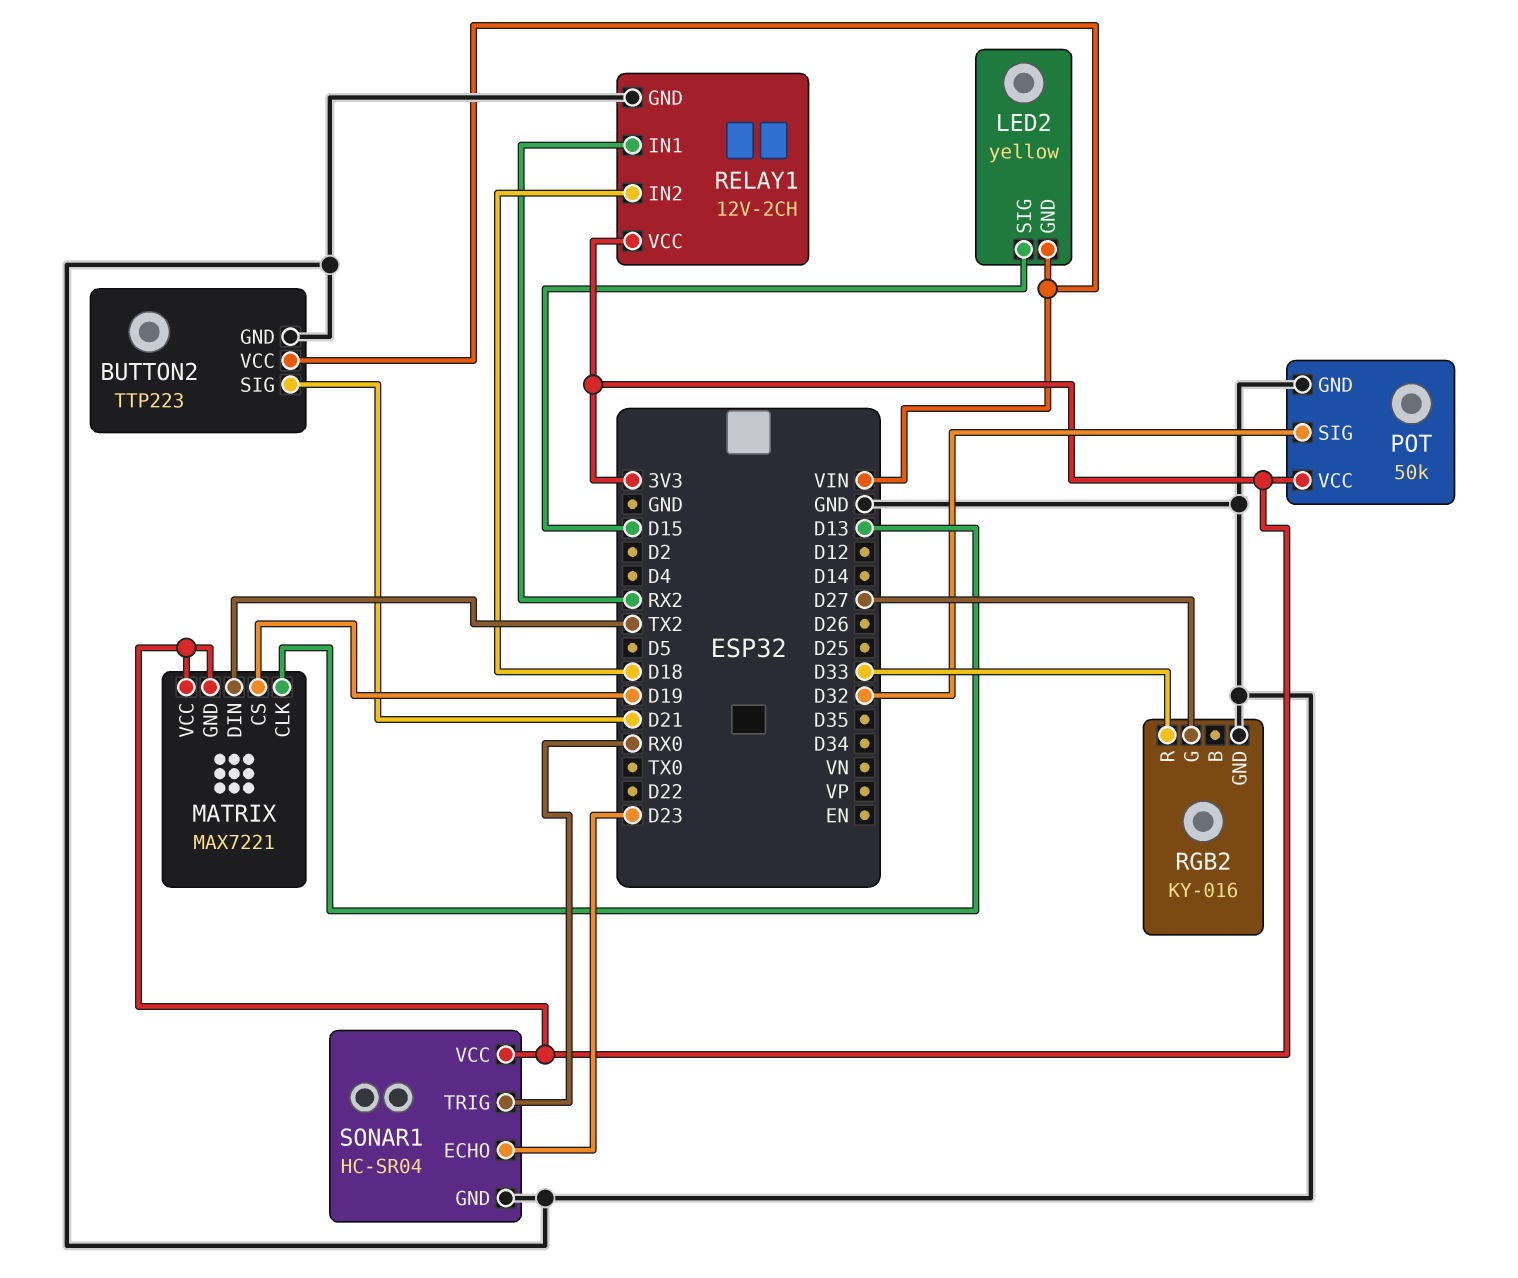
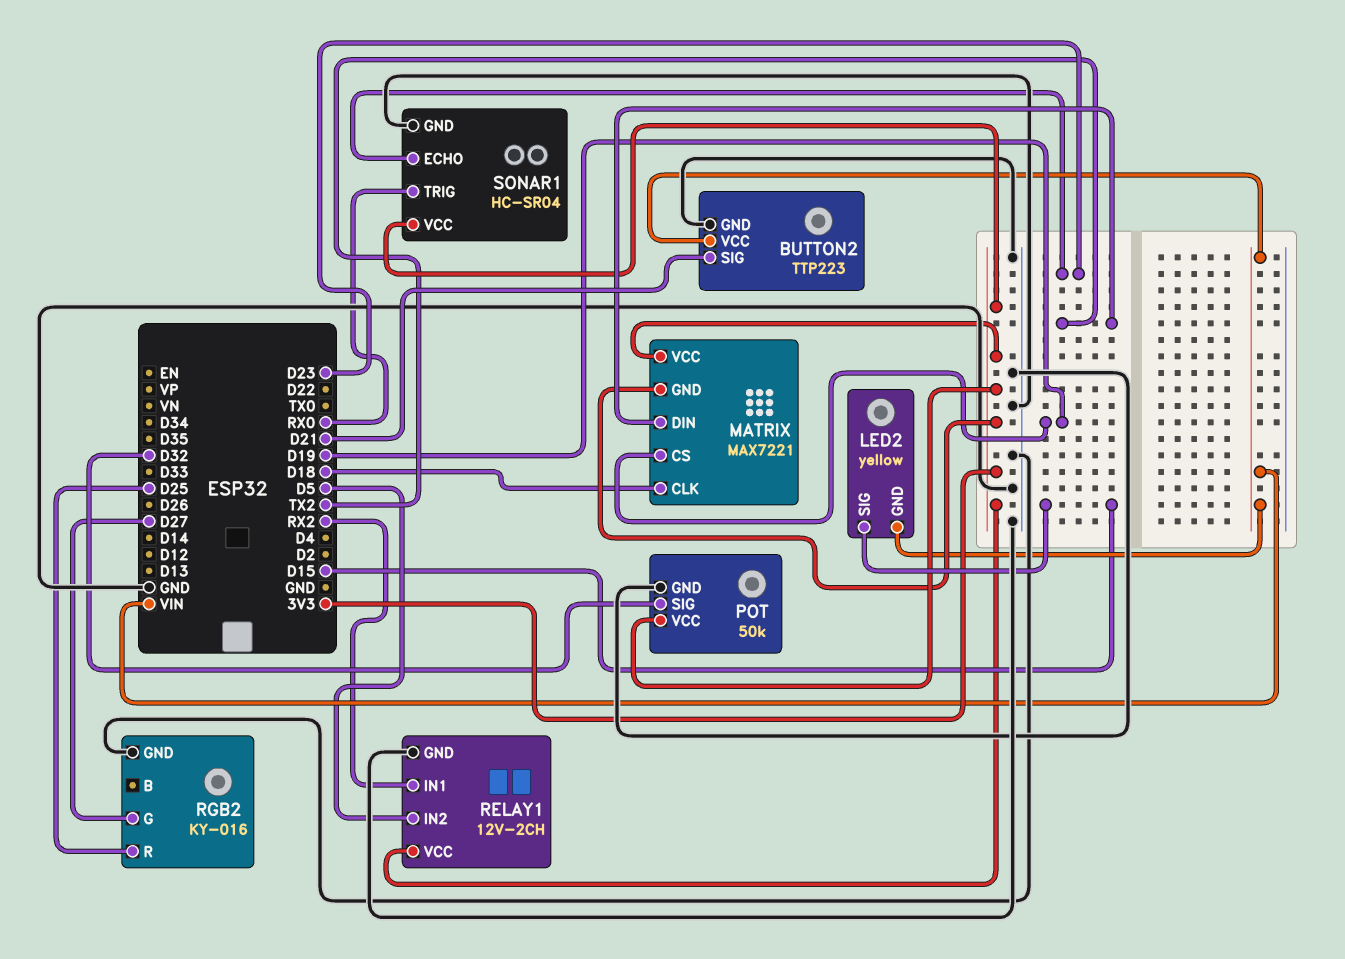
MATRIX pin CLK: D13 -> D18
RELAY1 pin IN2: D18 -> D5
RGB2 pin R: D33 -> D25

